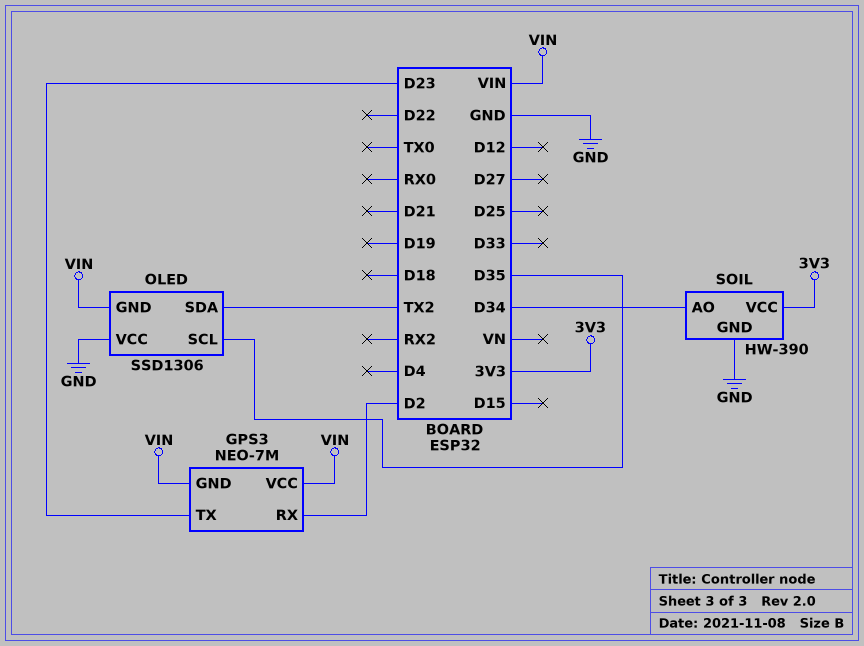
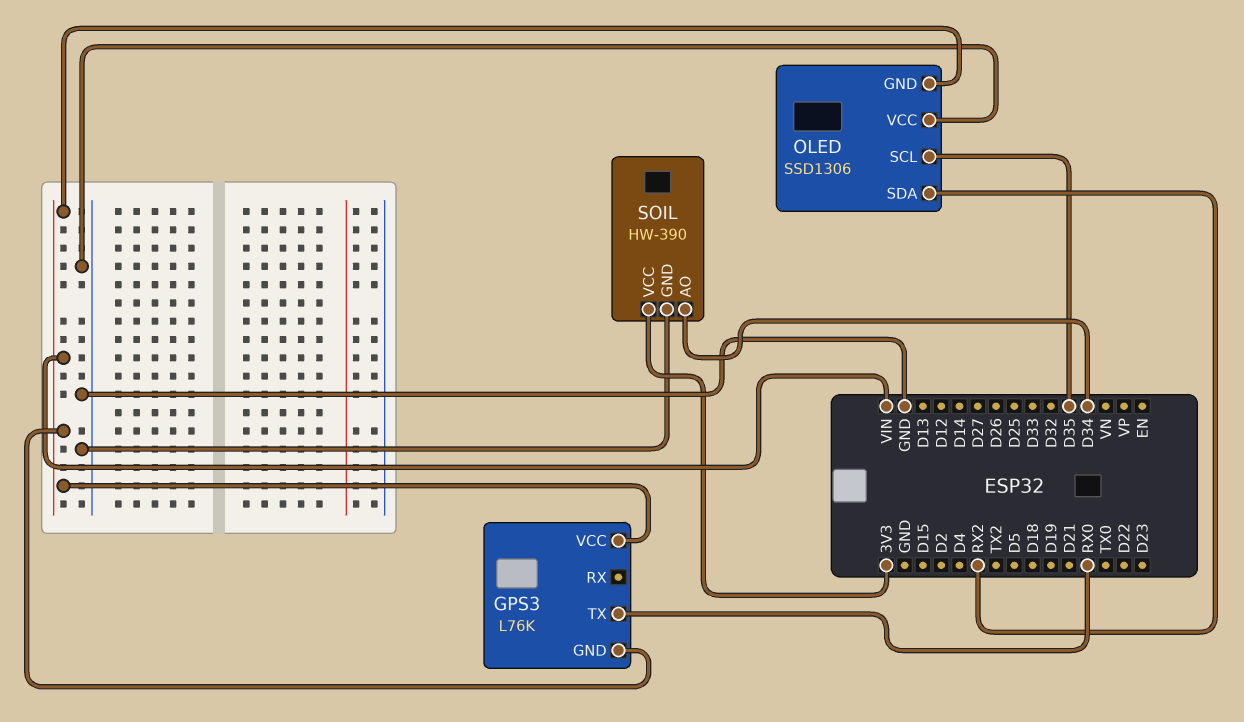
GPS3: NEO-7M -> L76K
GPS3 pin RX: D2 -> none
GPS3 pin TX: D23 -> RX0
OLED pin SDA: TX2 -> RX2

